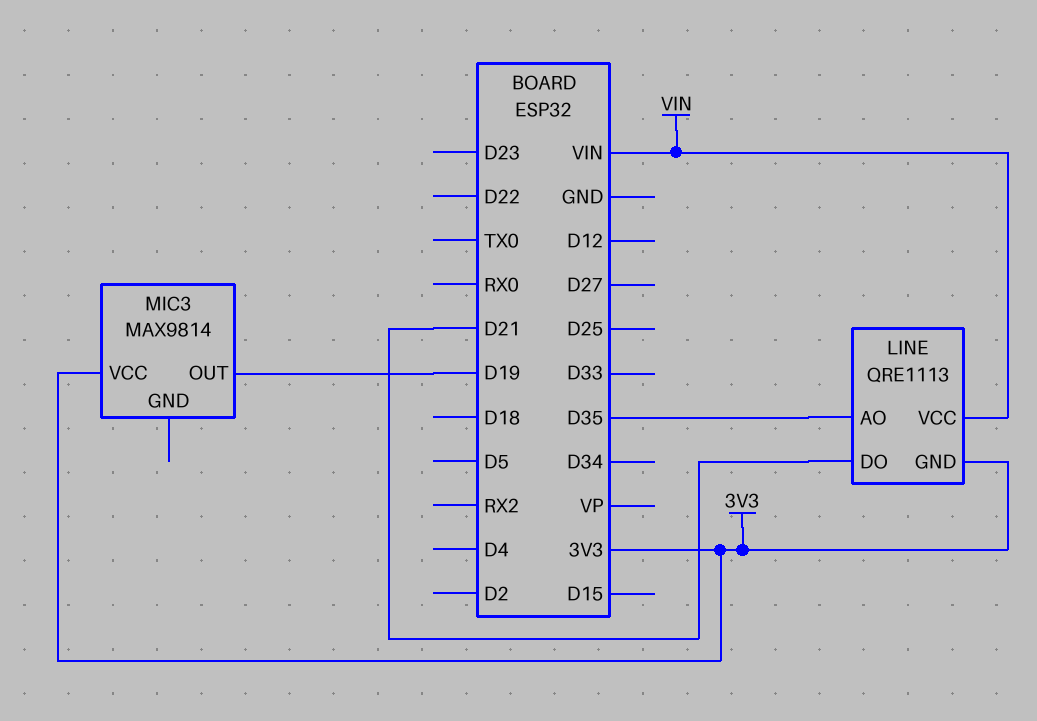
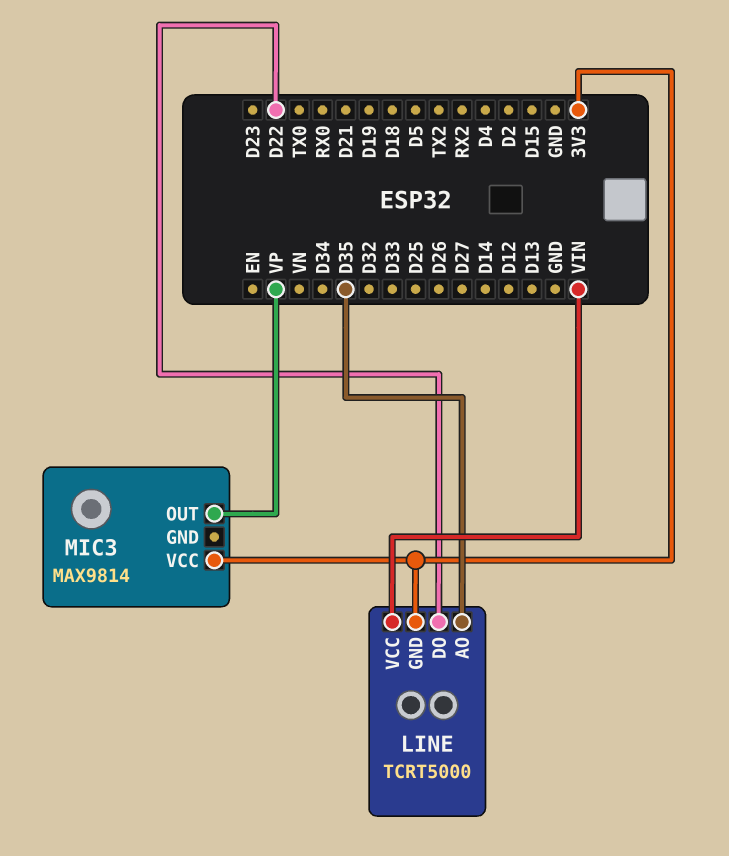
LINE: QRE1113 -> TCRT5000
LINE pin DO: D21 -> D22
MIC3 pin OUT: D19 -> VP

